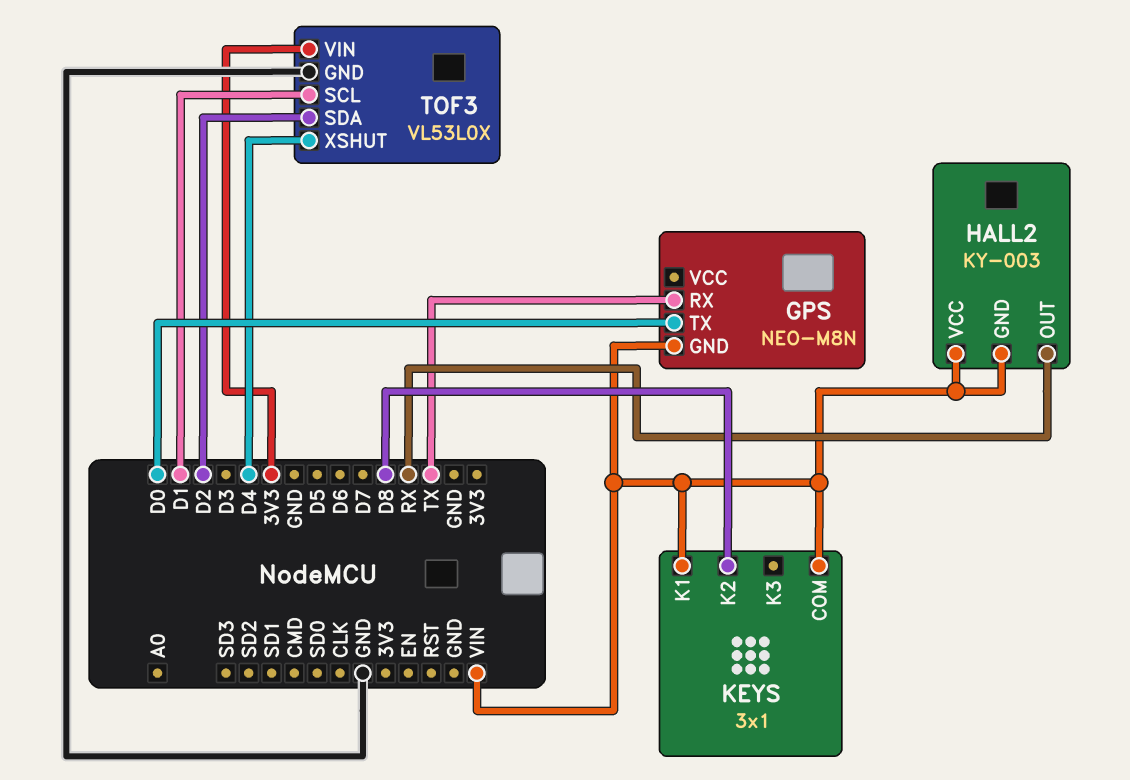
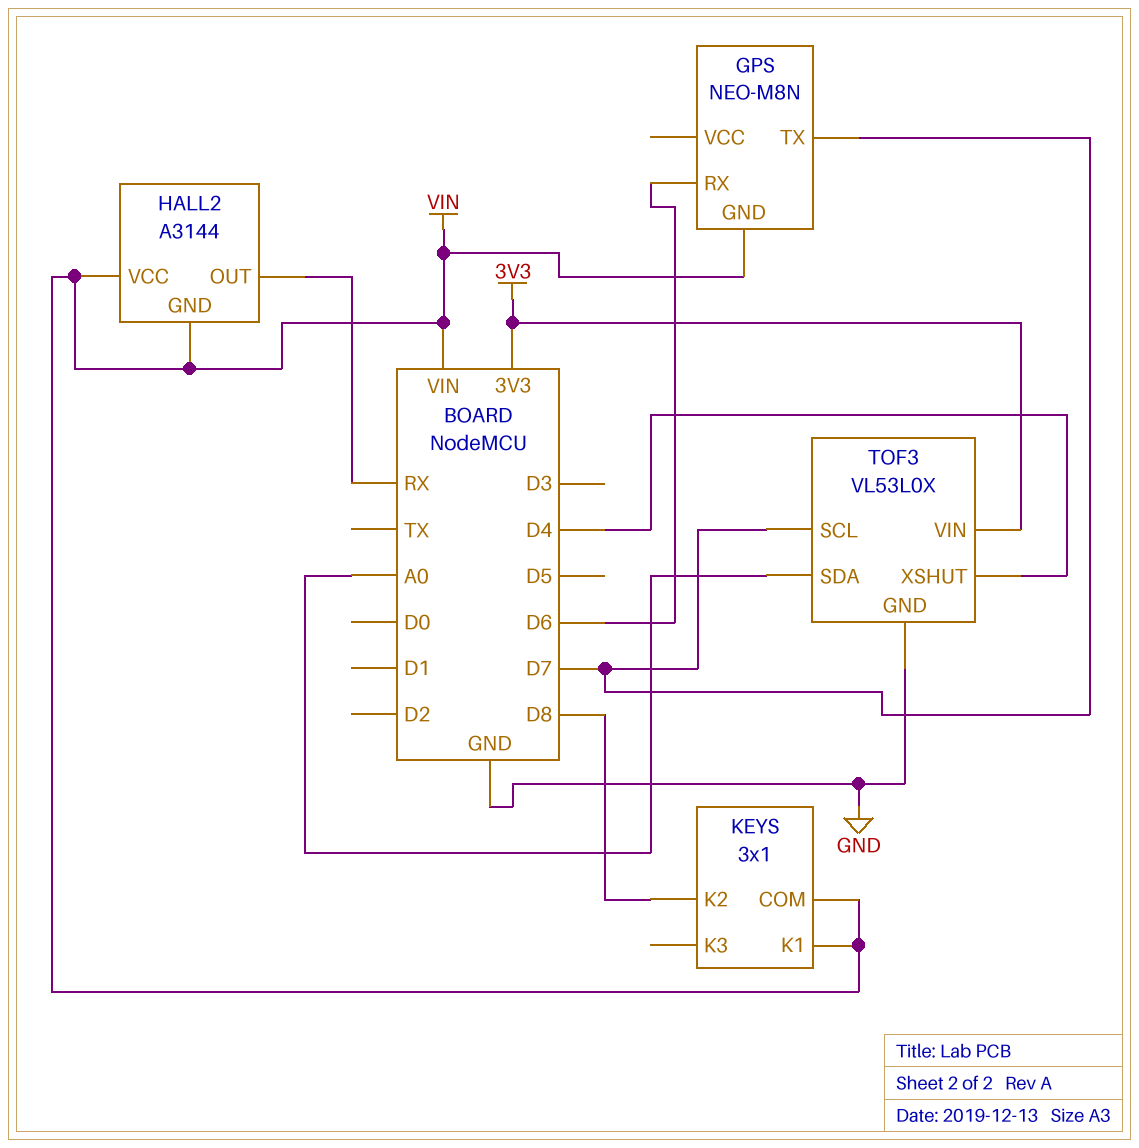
GPS pin RX: TX -> D6
GPS pin TX: D0 -> D7
HALL2: KY-003 -> A3144
TOF3 pin SCL: D1 -> D7
TOF3 pin SDA: D2 -> A0

